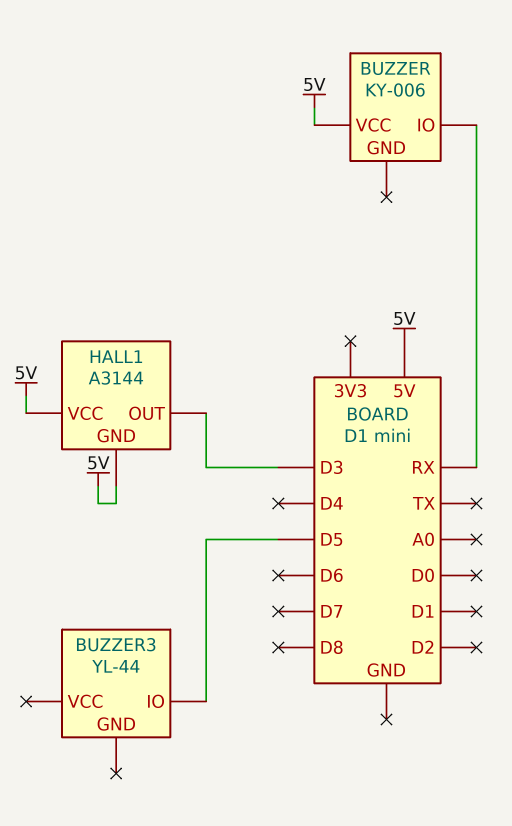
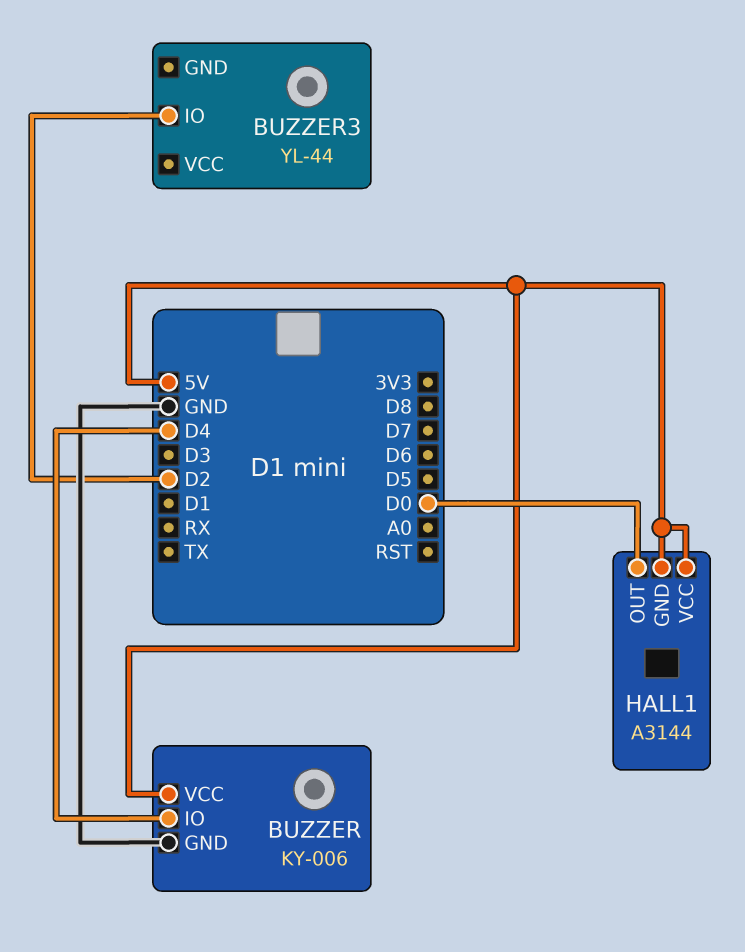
BUZZER pin GND: none -> GND
BUZZER pin IO: RX -> D4
BUZZER3 pin IO: D5 -> D2
HALL1 pin OUT: D3 -> D0

